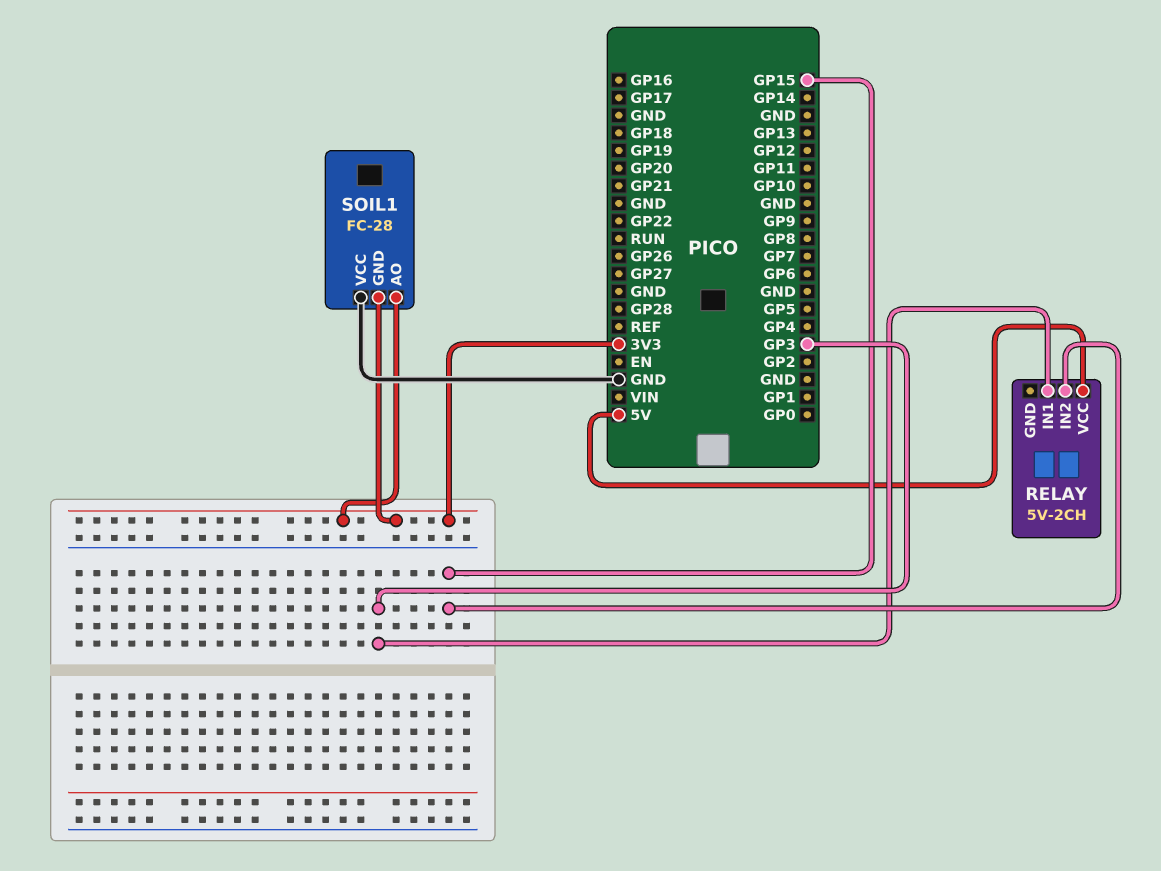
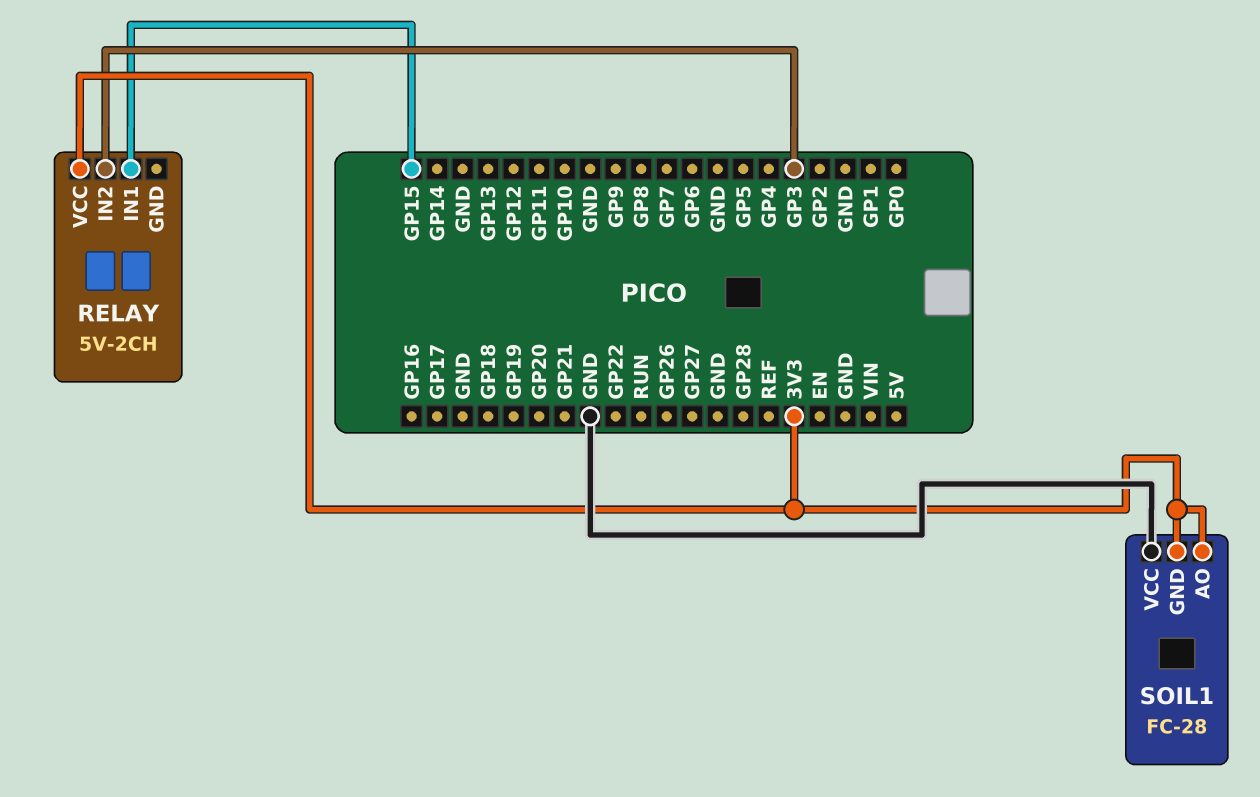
RELAY pin IN1: GP3 -> GP15
RELAY pin IN2: GP15 -> GP3
RELAY pin VCC: 5V -> 3V3

